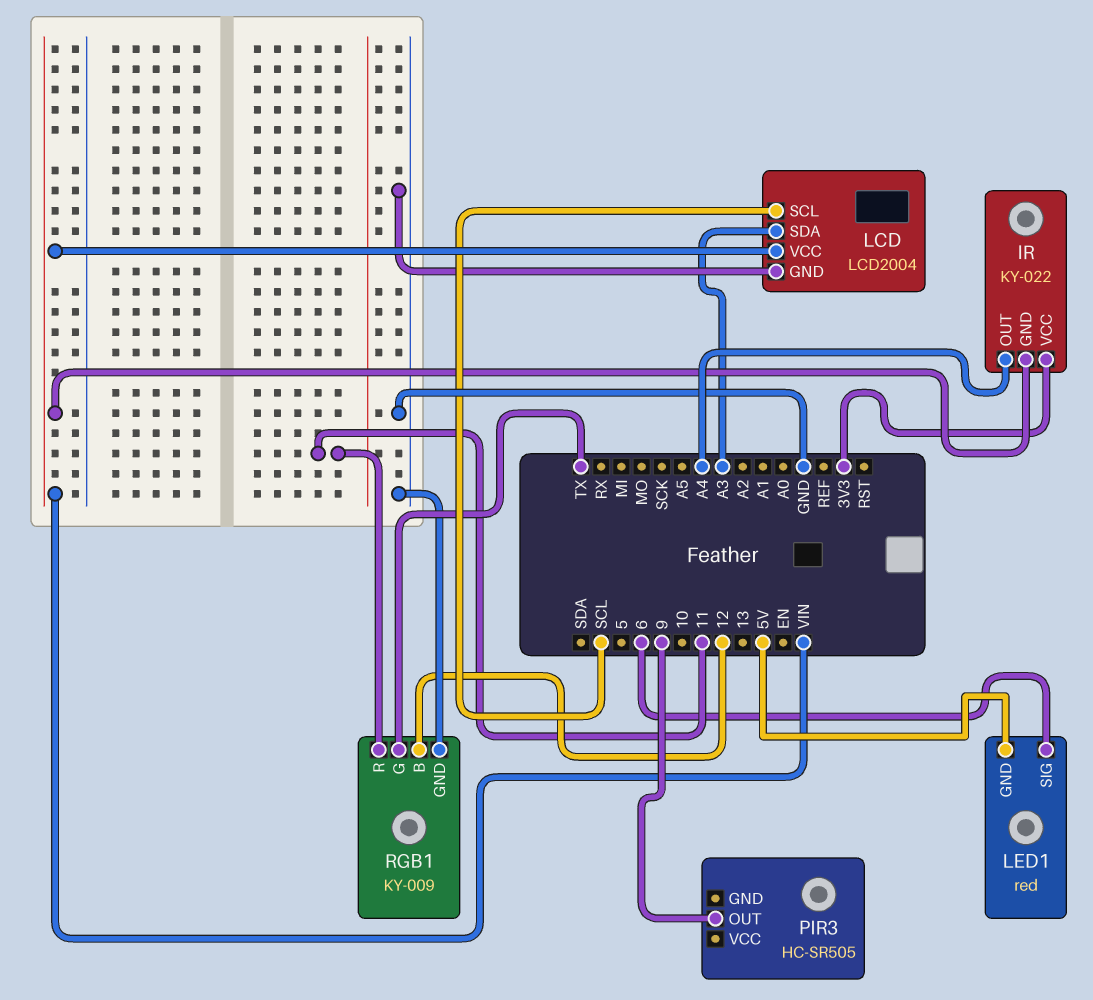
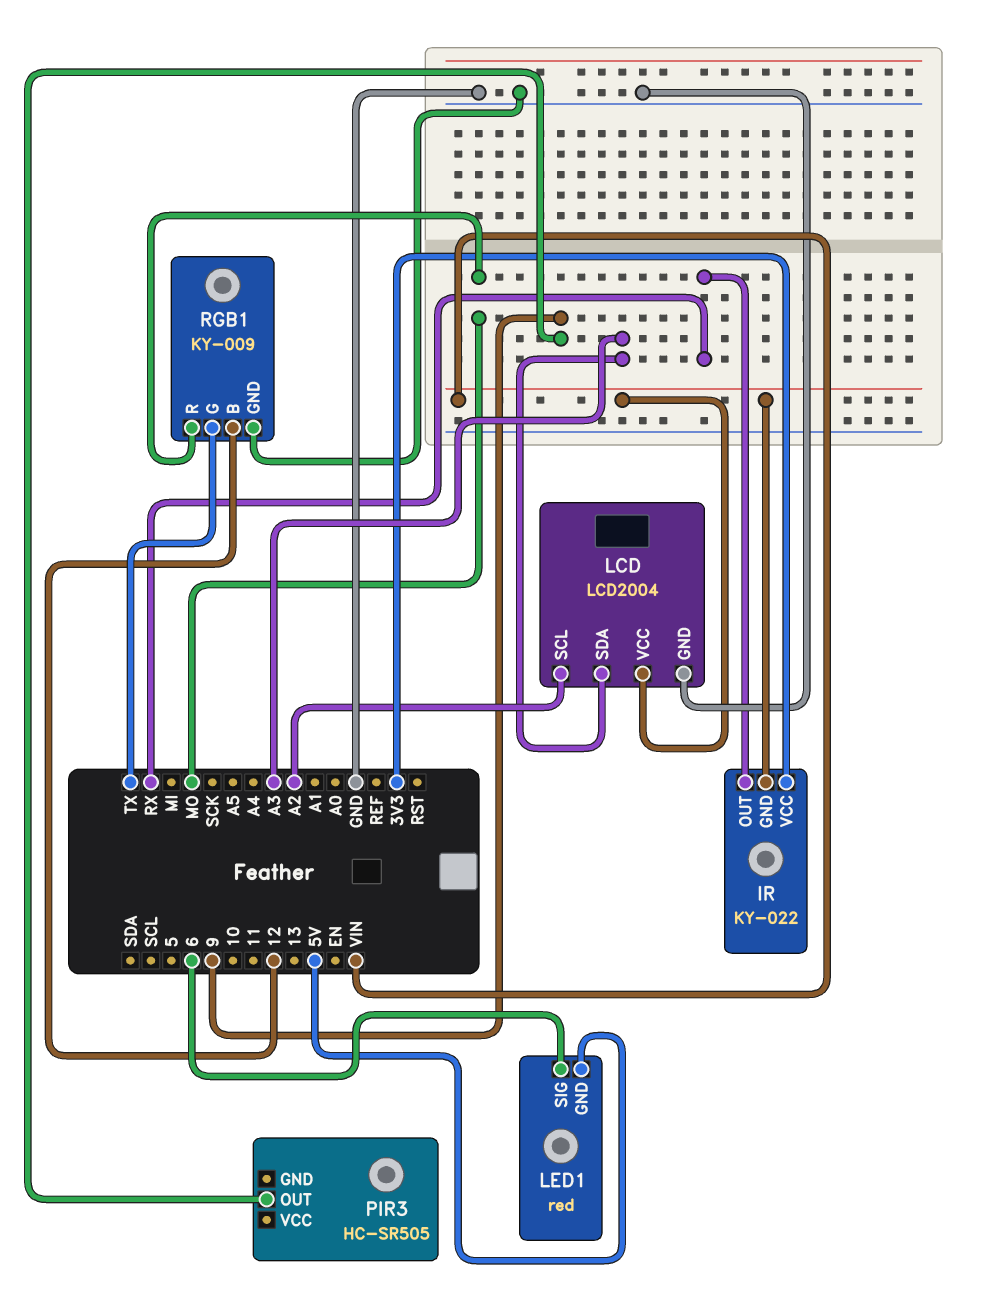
IR pin OUT: A4 -> RX
LCD pin SCL: SCL -> A2
RGB1 pin R: 11 -> MO

